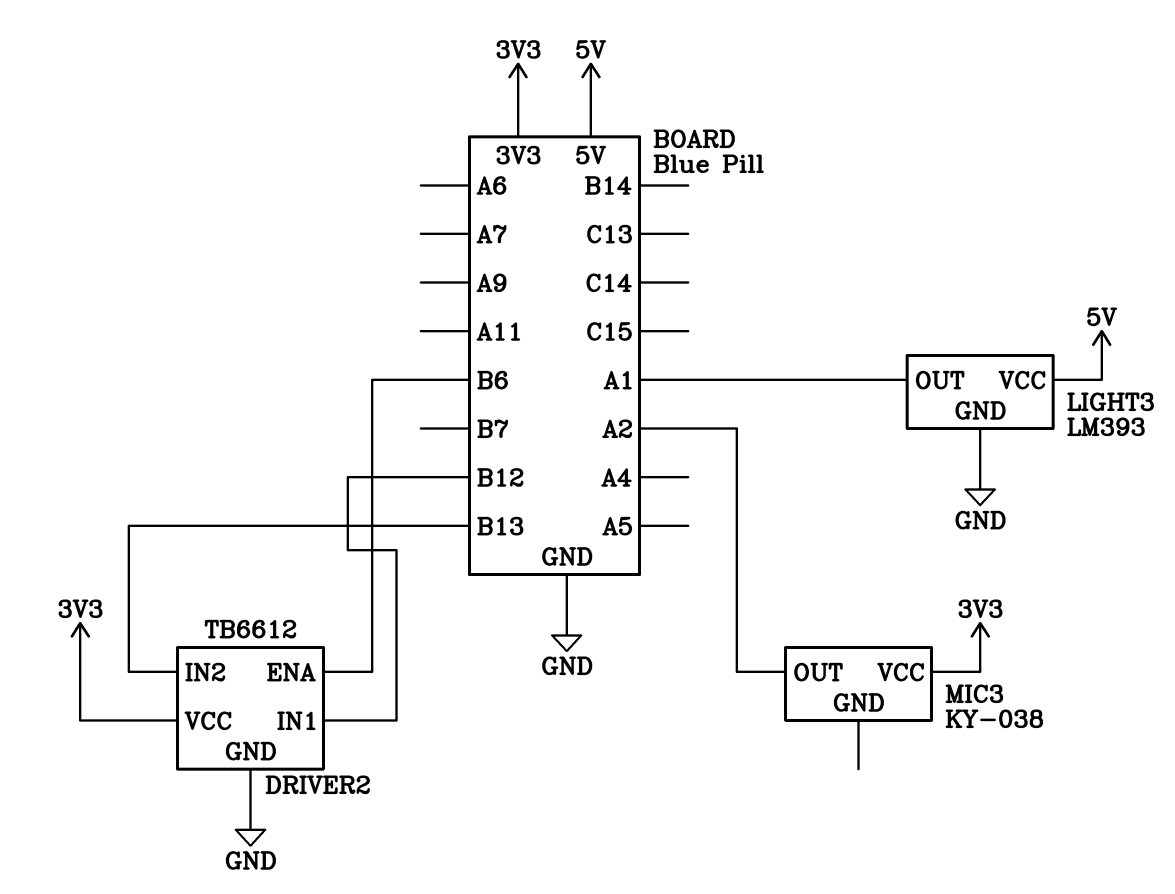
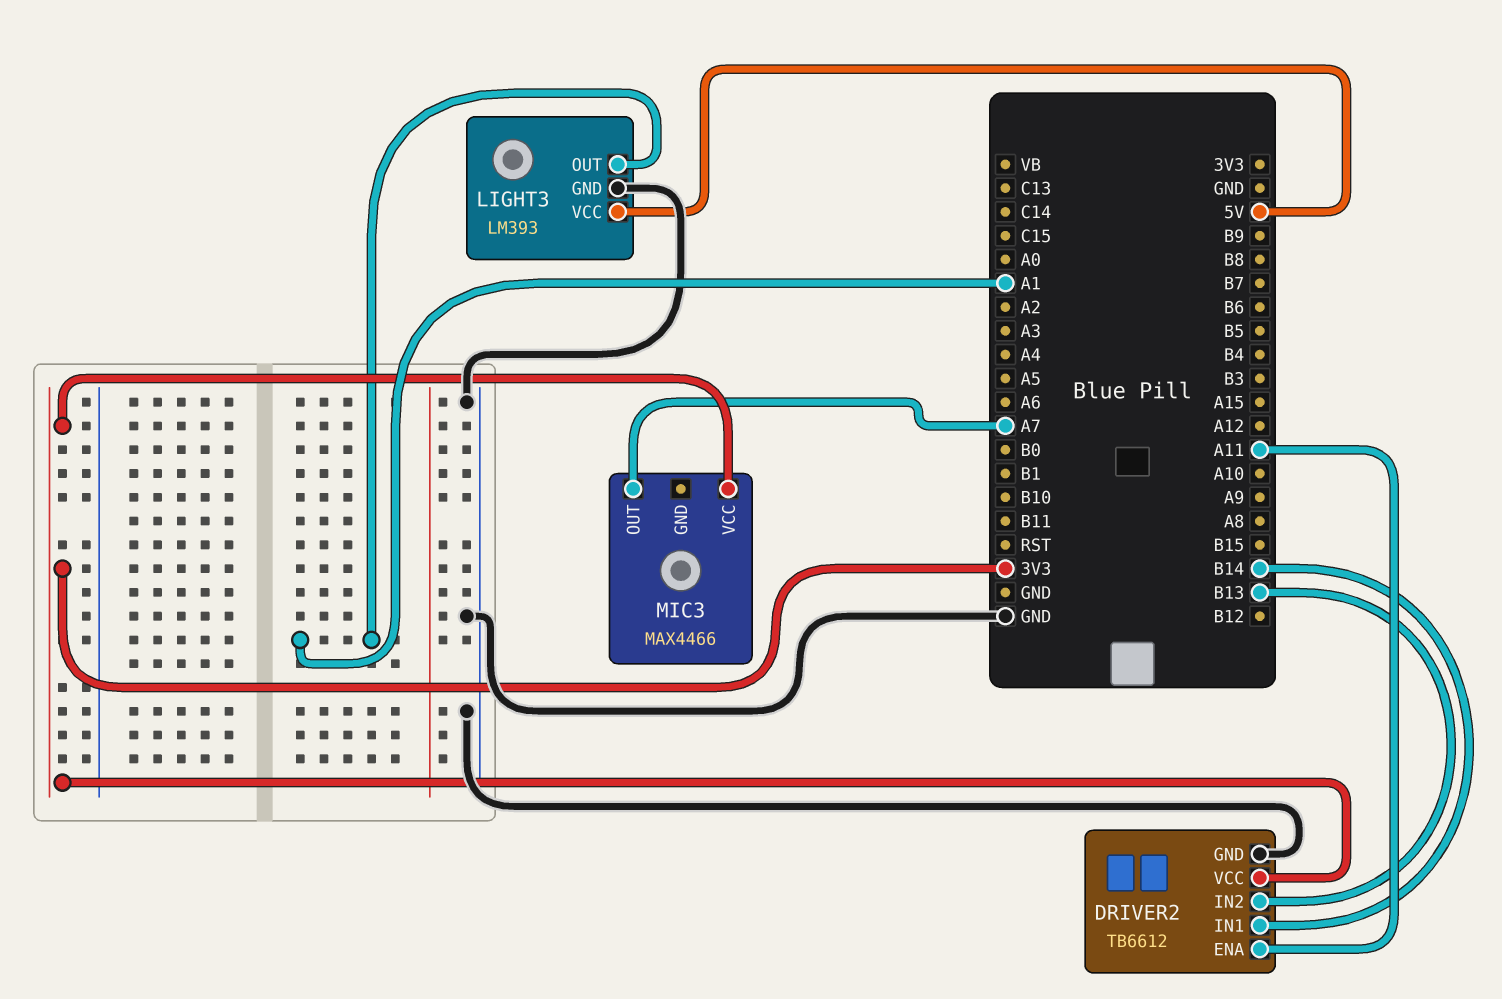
DRIVER2 pin ENA: B6 -> A11
DRIVER2 pin IN1: B12 -> B14
MIC3: KY-038 -> MAX4466
MIC3 pin OUT: A2 -> A7

